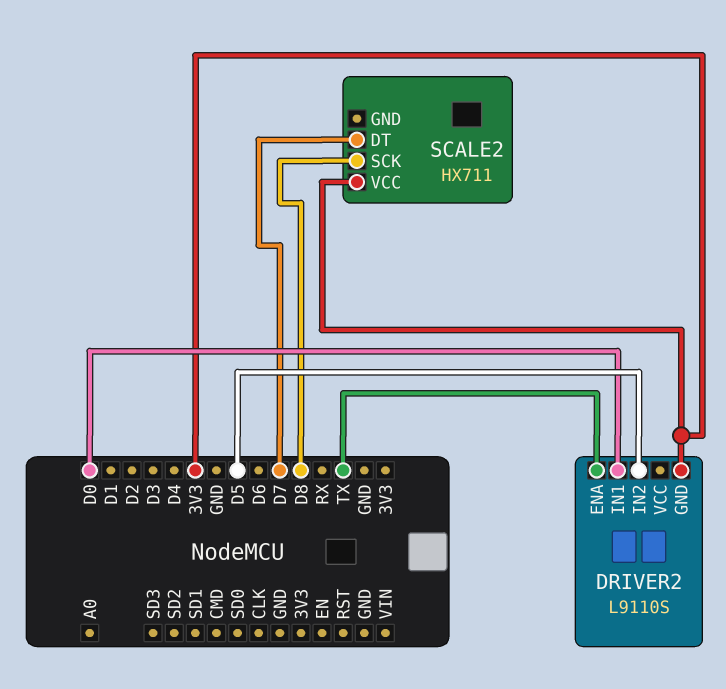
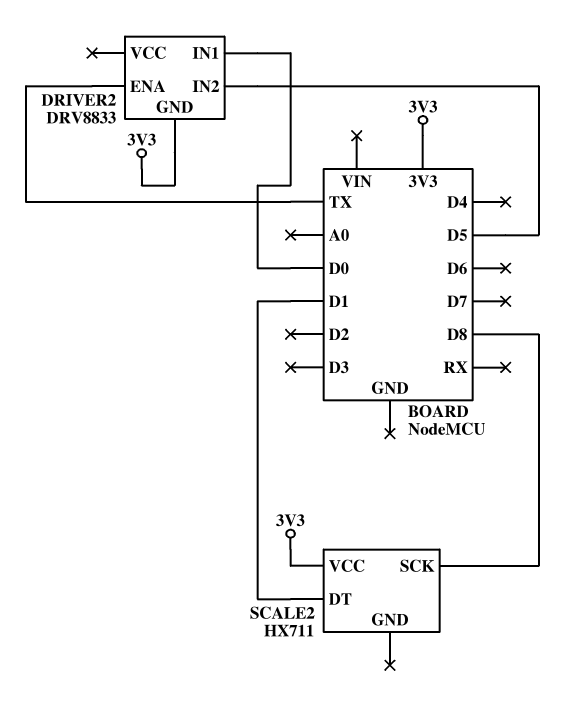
DRIVER2: L9110S -> DRV8833
SCALE2 pin DT: D7 -> D1

